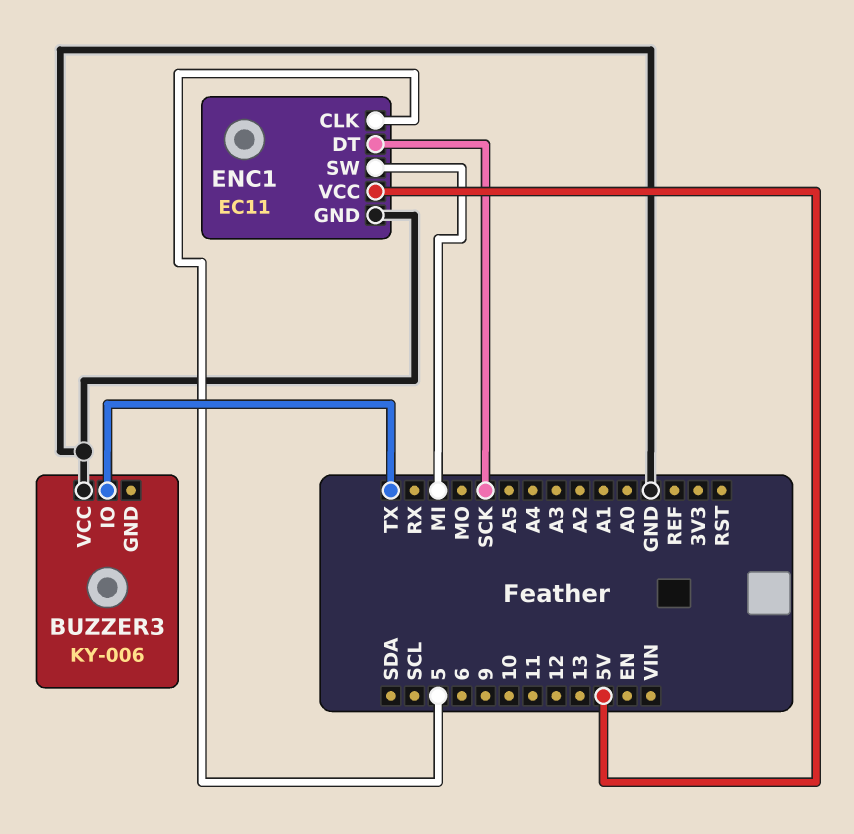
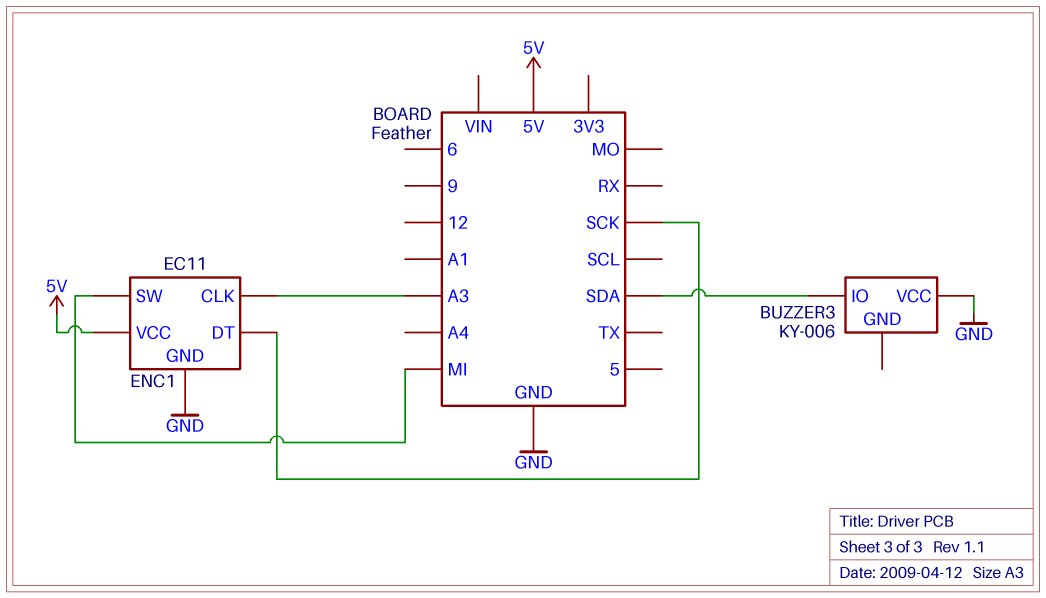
BUZZER3 pin IO: TX -> SDA
ENC1 pin CLK: 5 -> A3

